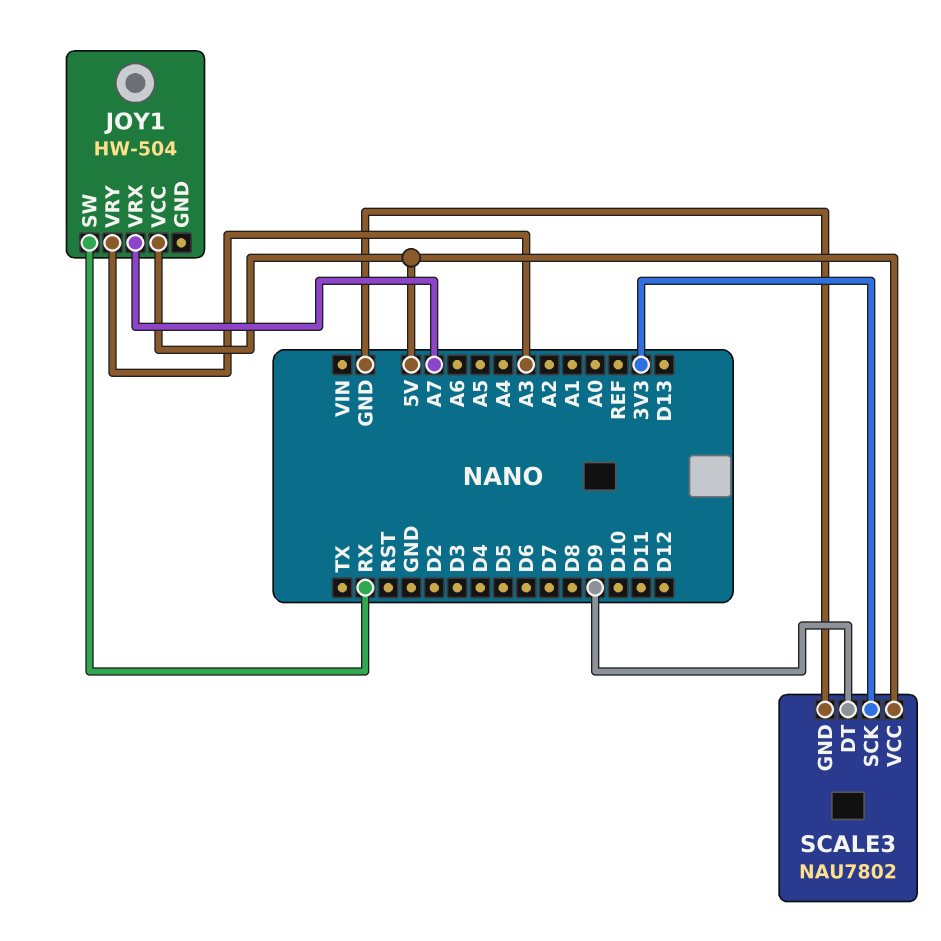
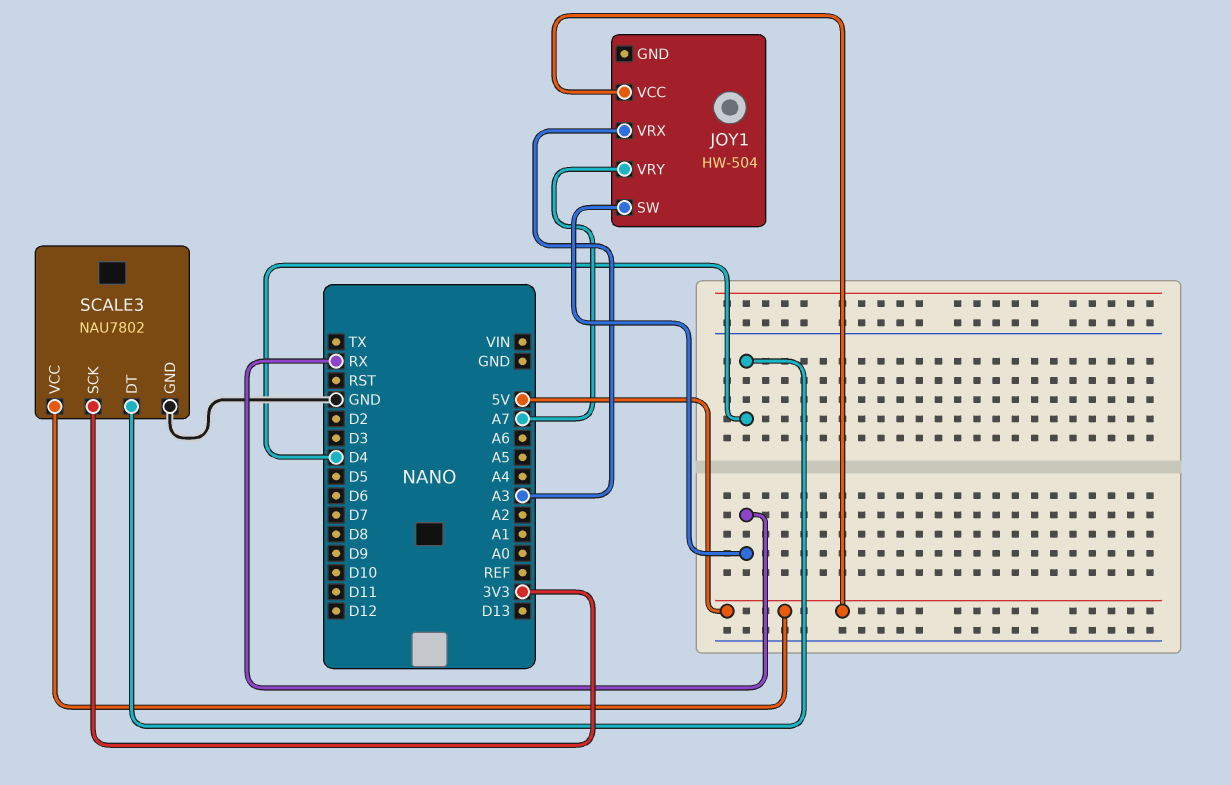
JOY1 pin VRX: A7 -> A3
JOY1 pin VRY: A3 -> A7
SCALE3 pin DT: D9 -> D4

